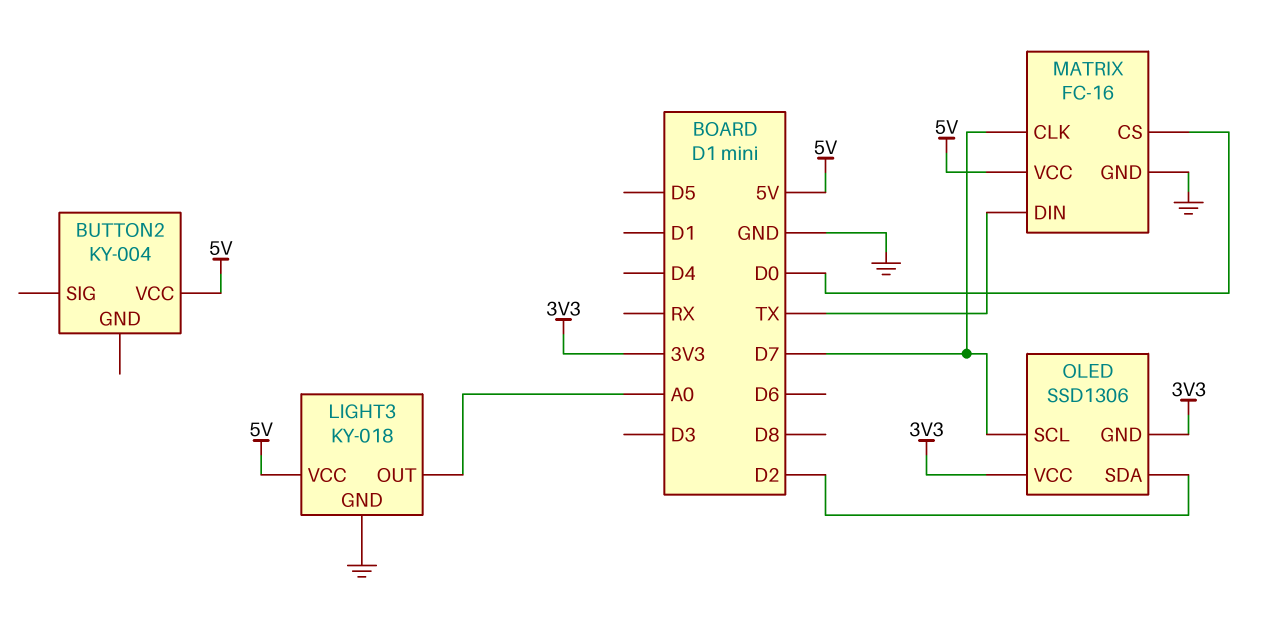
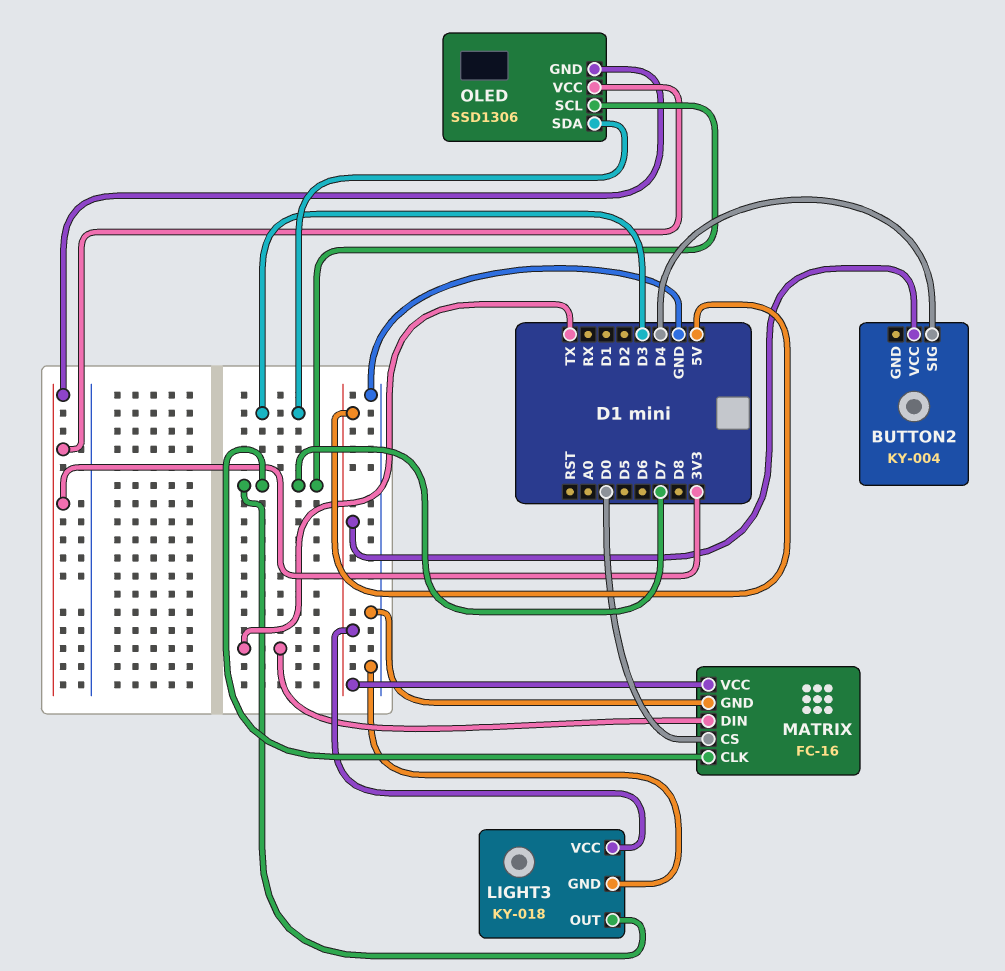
BUTTON2 pin SIG: none -> D4
LIGHT3 pin OUT: A0 -> D7
OLED pin SDA: D2 -> D3

